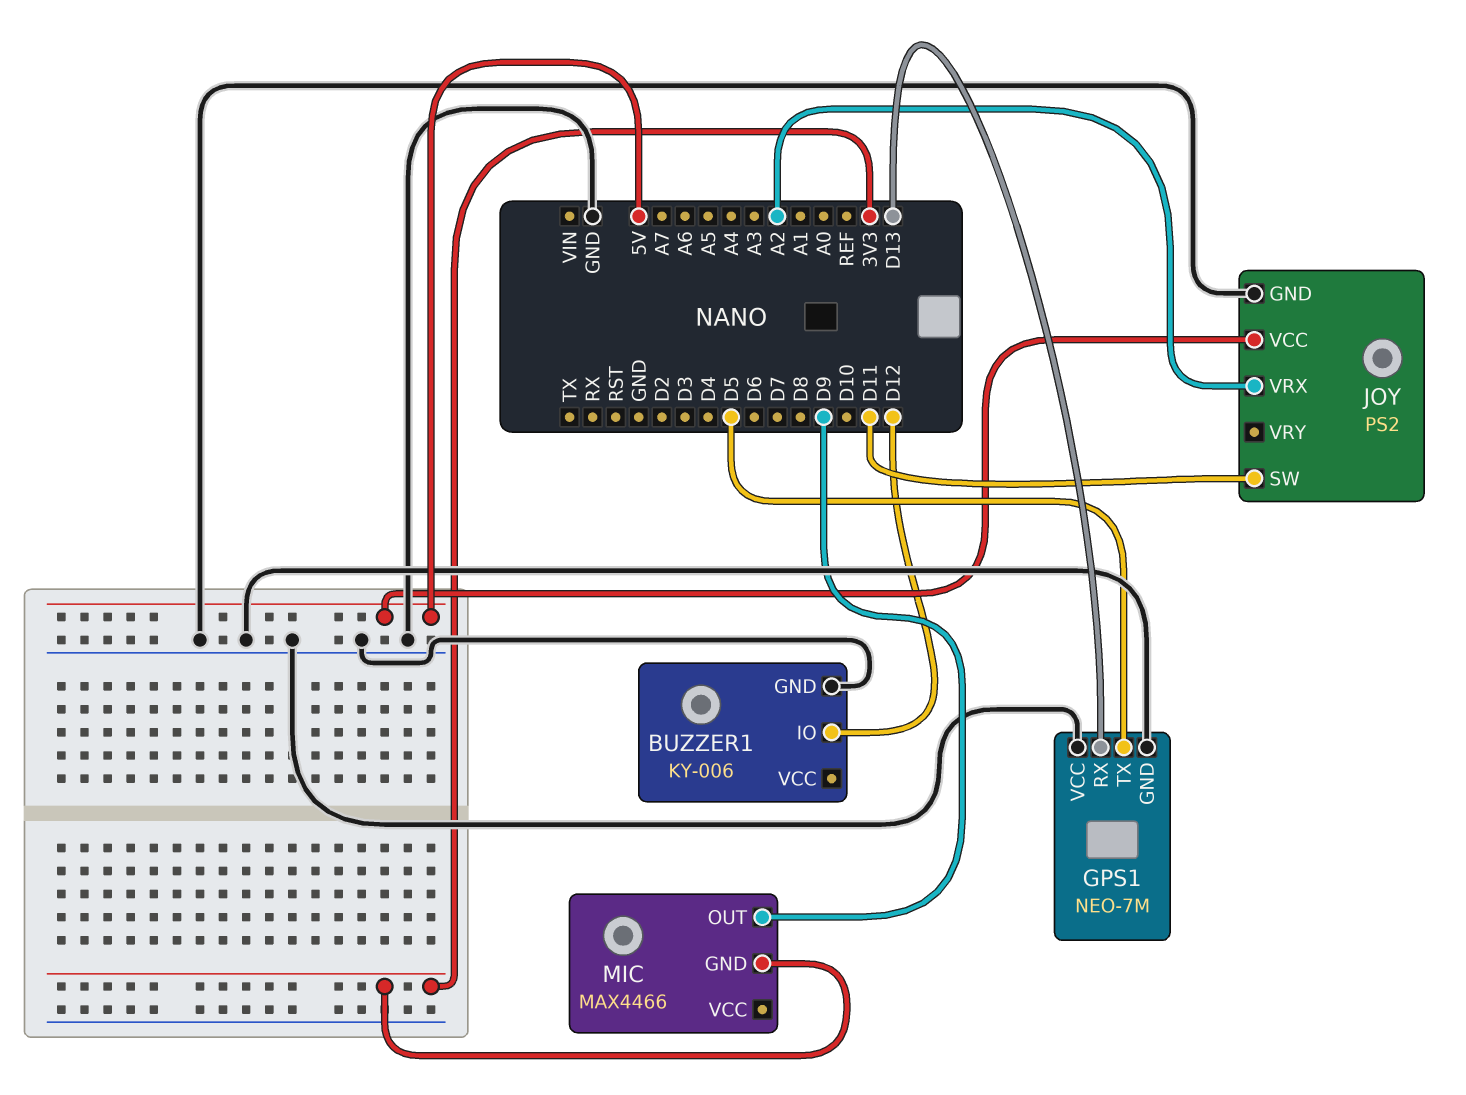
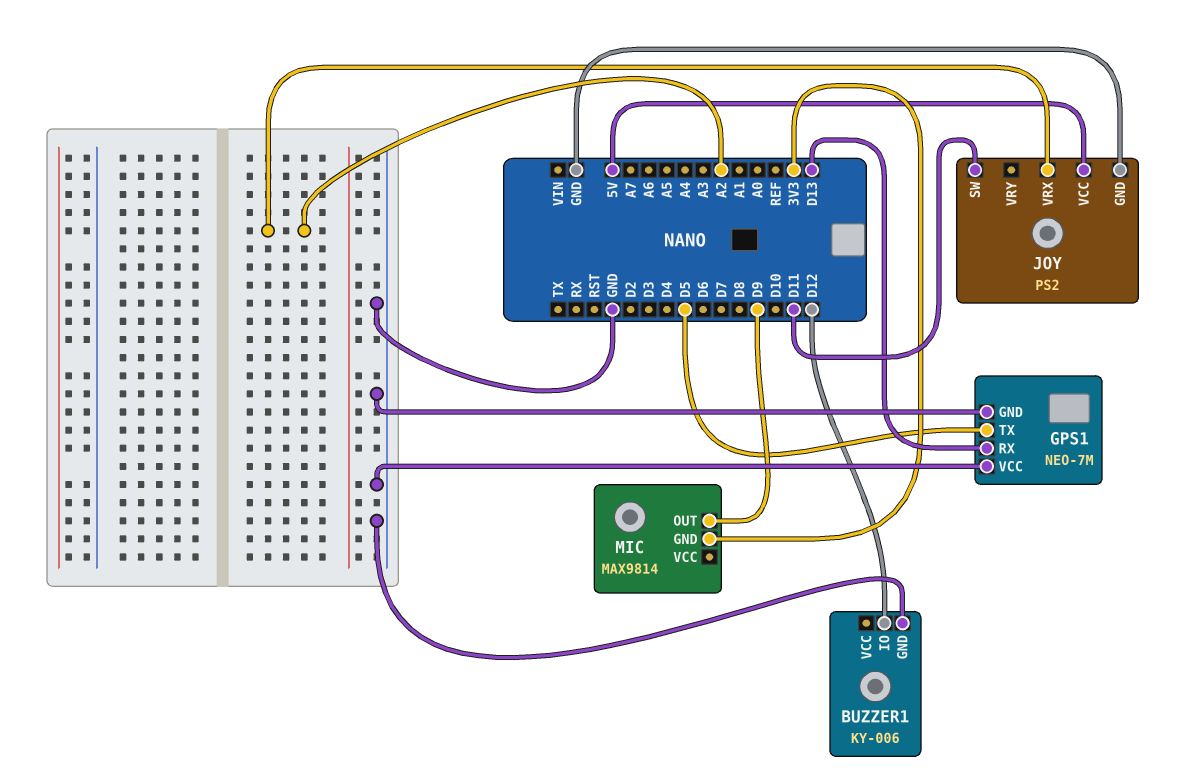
MIC: MAX4466 -> MAX9814

